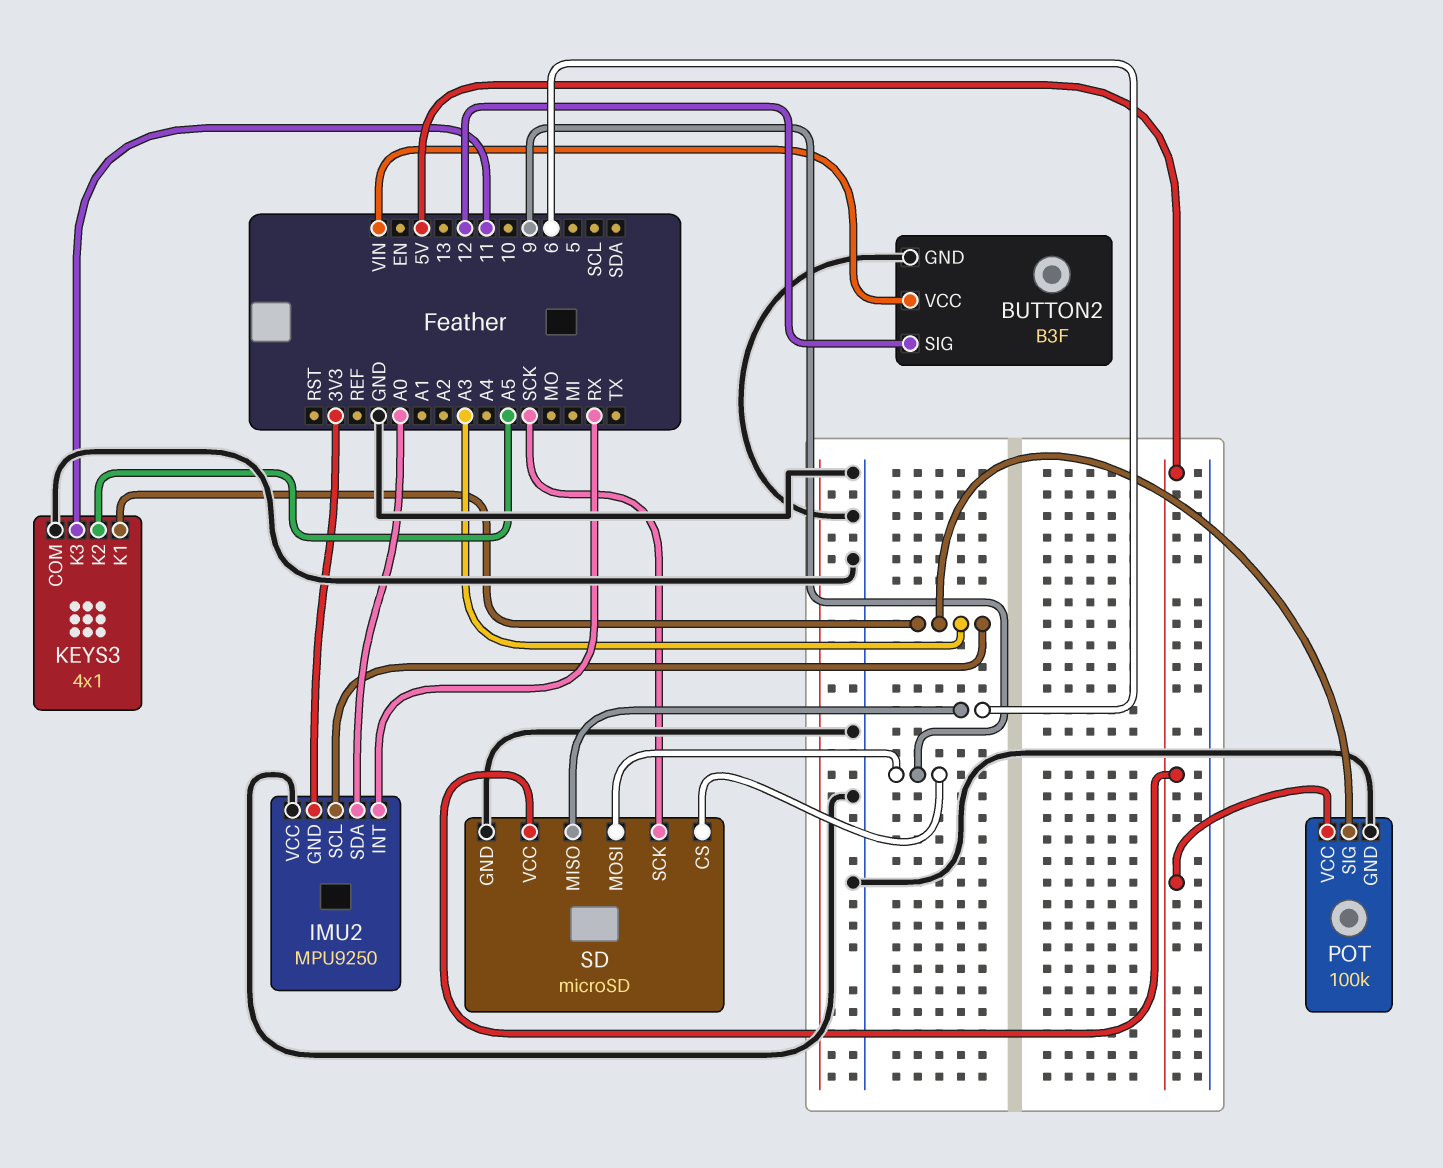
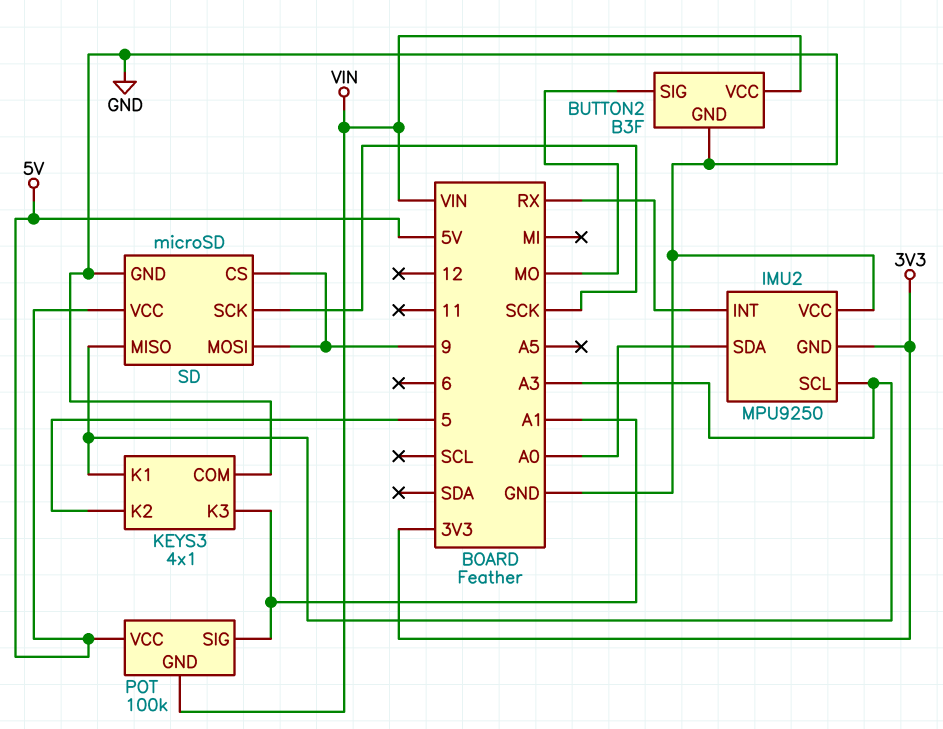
BUTTON2 pin SIG: 12 -> MO
KEYS3 pin K2: A5 -> 5
KEYS3 pin K3: 11 -> A1
POT pin GND: GND -> VIN
POT pin SIG: A3 -> A1
SD pin MISO: 6 -> A3

